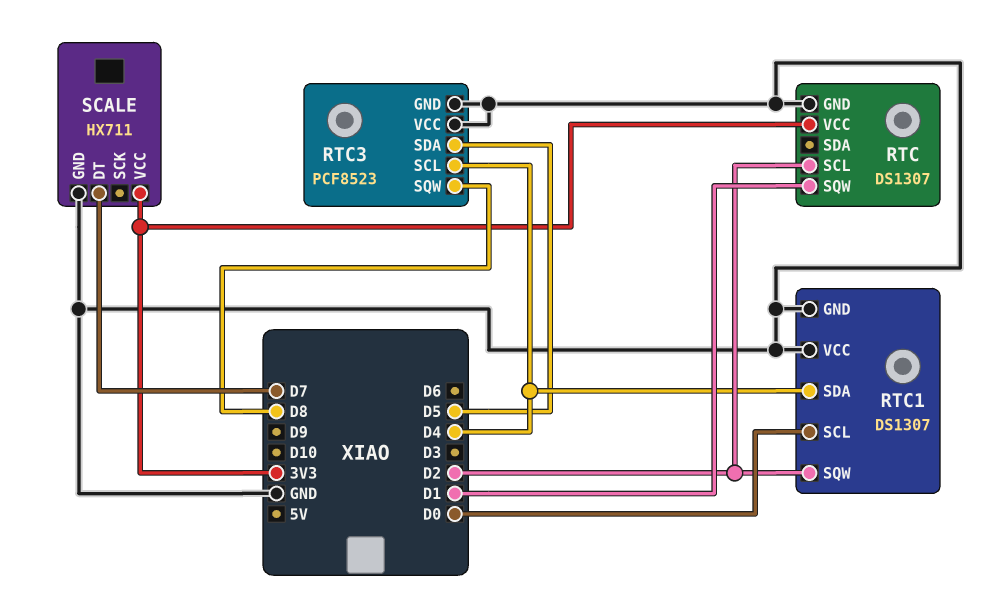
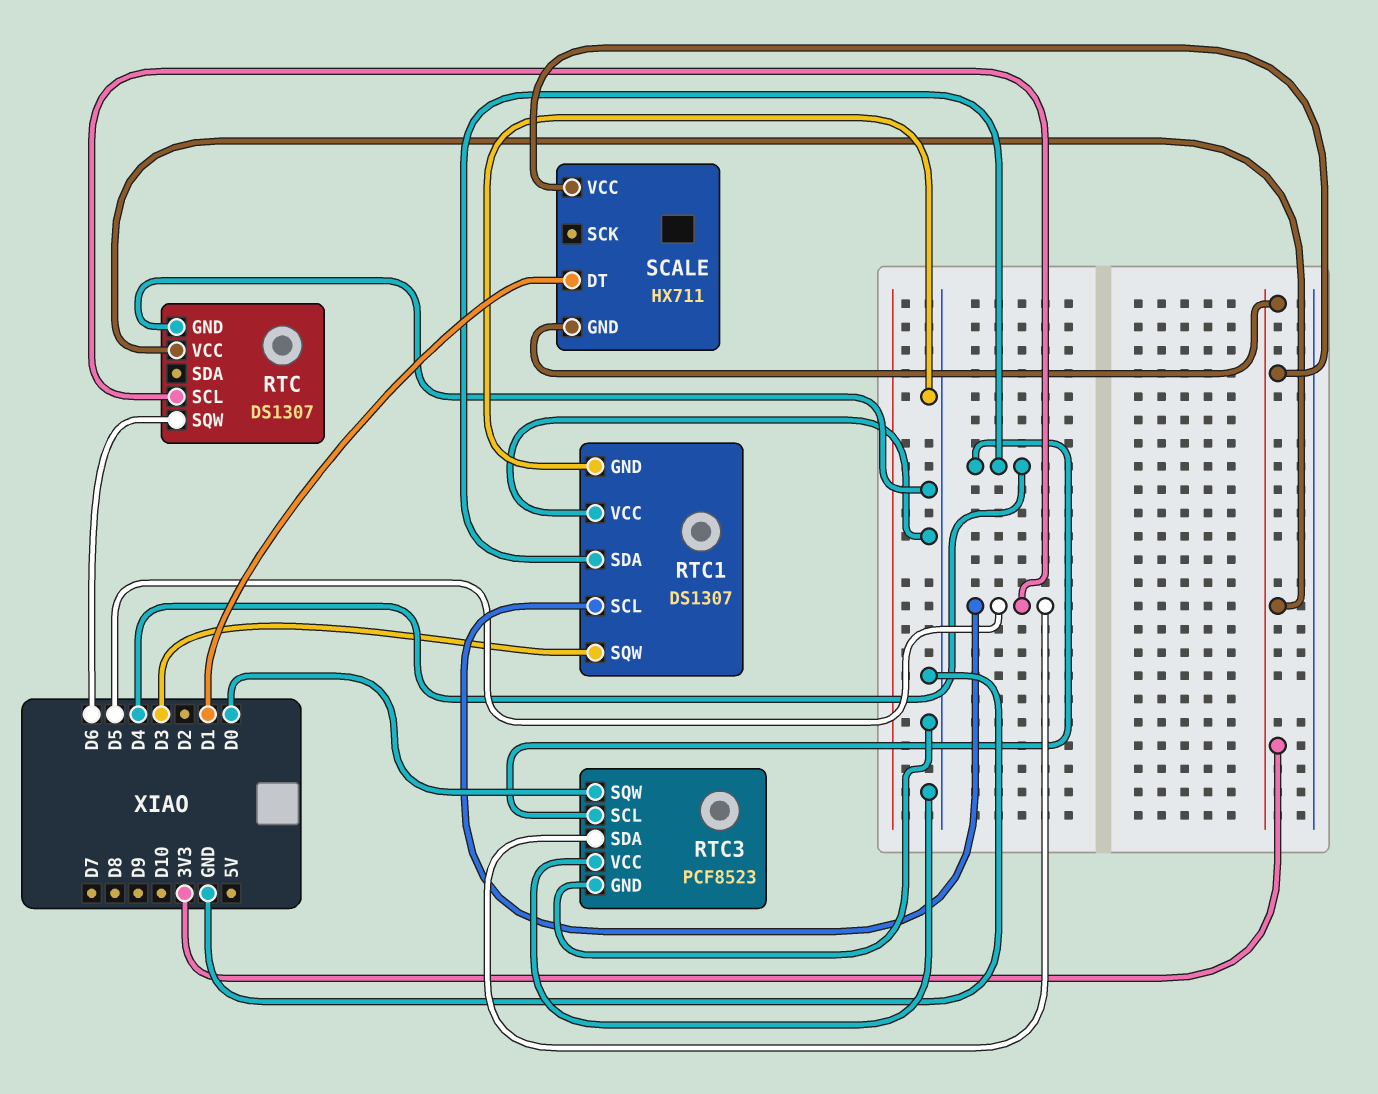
RTC pin SCL: D2 -> D5
RTC pin SQW: D1 -> D6
RTC1 pin SCL: D0 -> D5
RTC1 pin SQW: D2 -> D3
RTC3 pin SQW: D8 -> D0
SCALE pin DT: D7 -> D1
SCALE pin GND: GND -> 3V3

